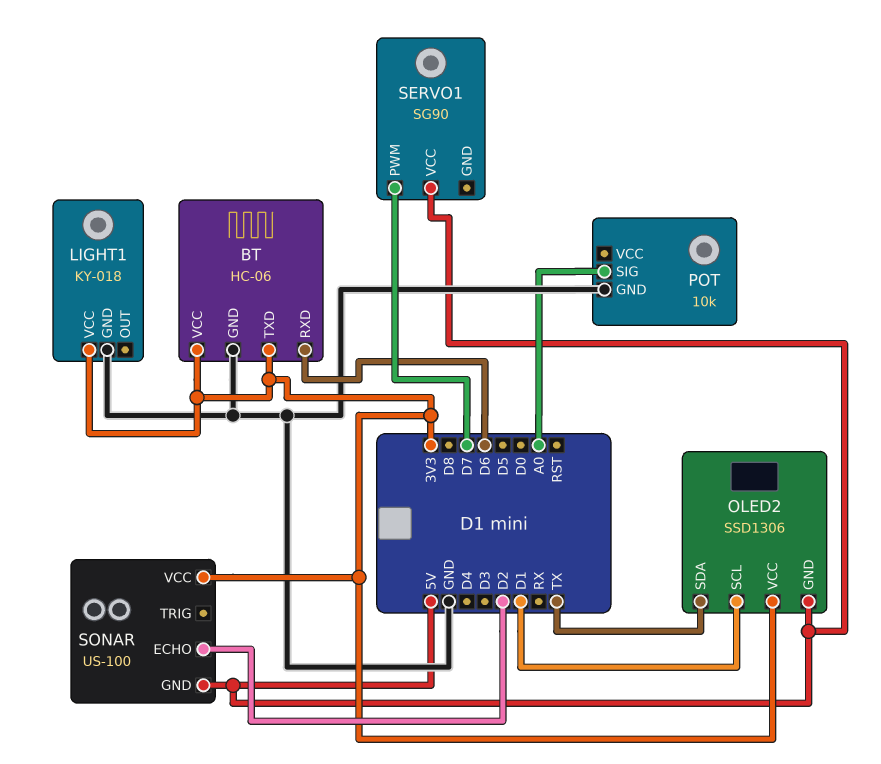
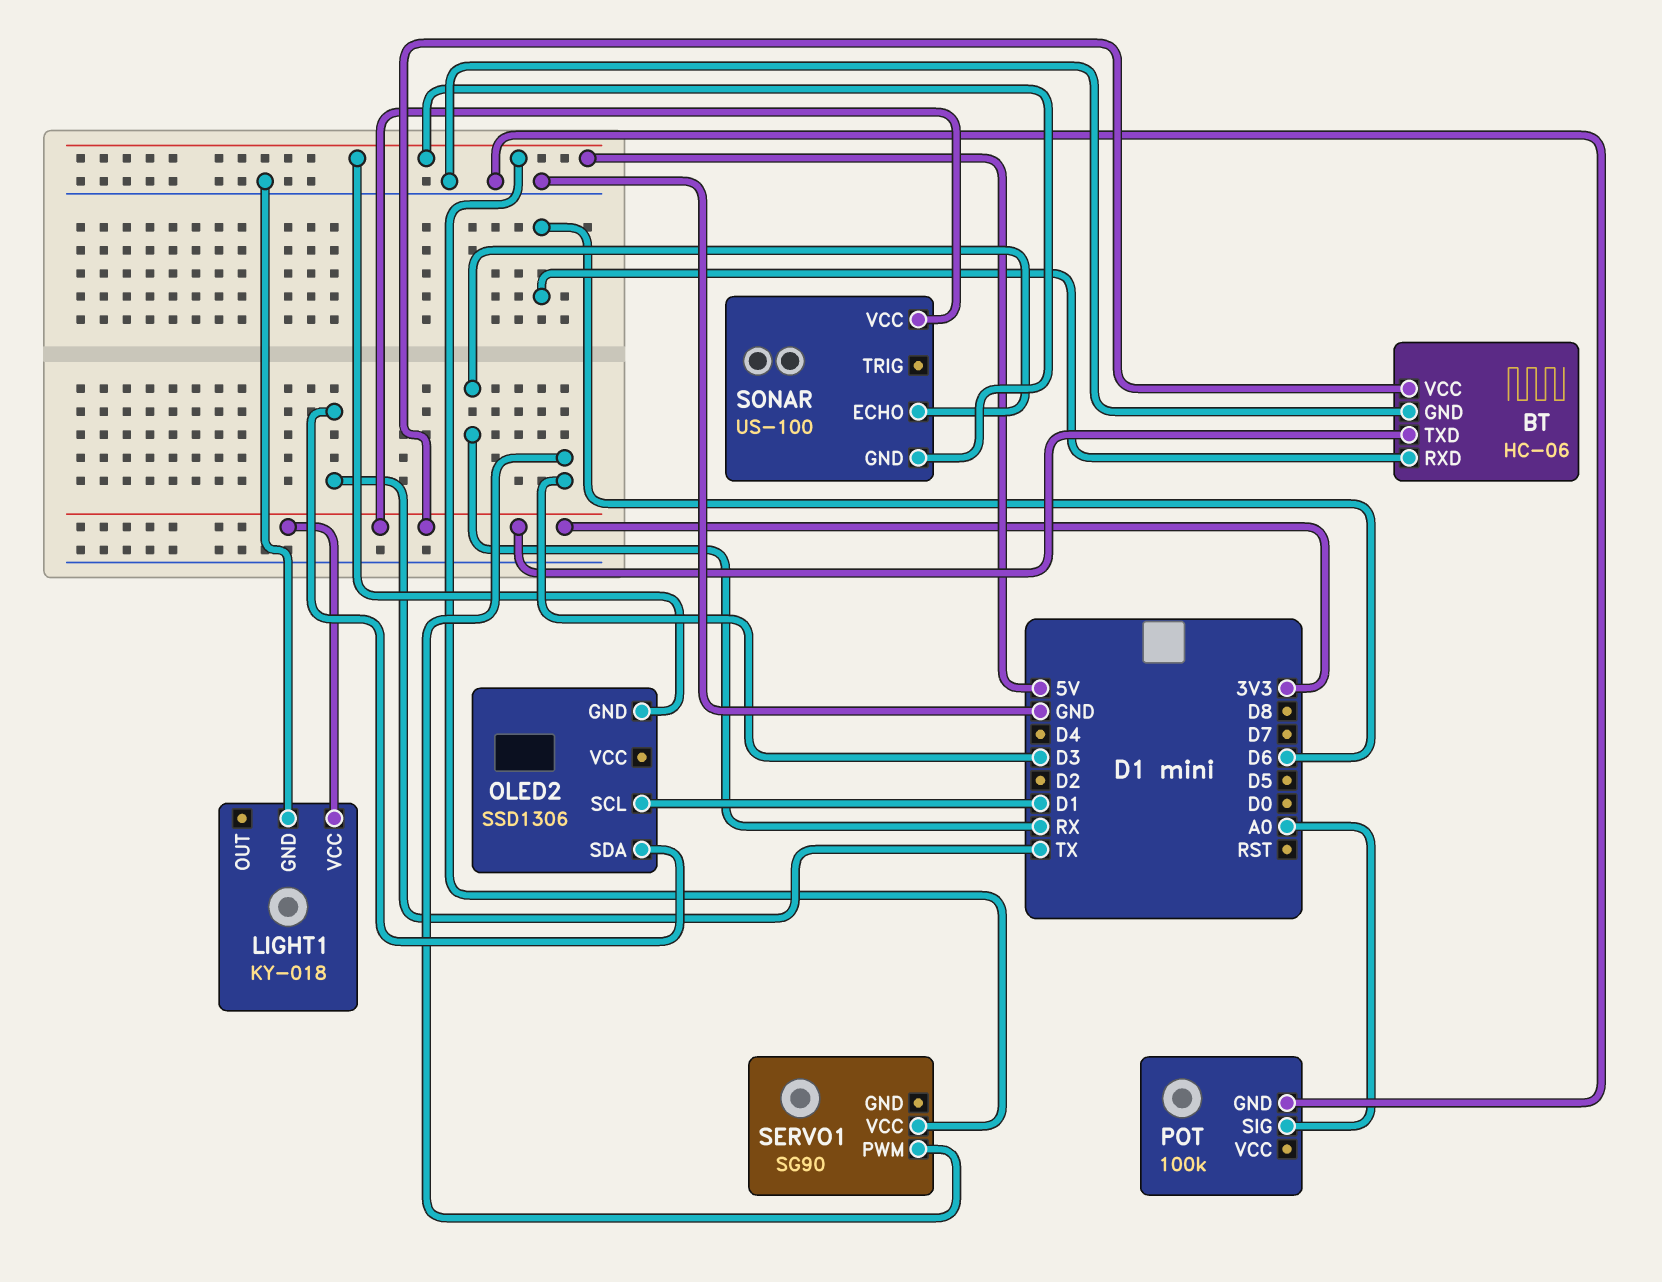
OLED2 pin VCC: 3V3 -> none
POT: 10k -> 100k
SERVO1 pin PWM: D7 -> D3
SONAR pin ECHO: D2 -> RX

